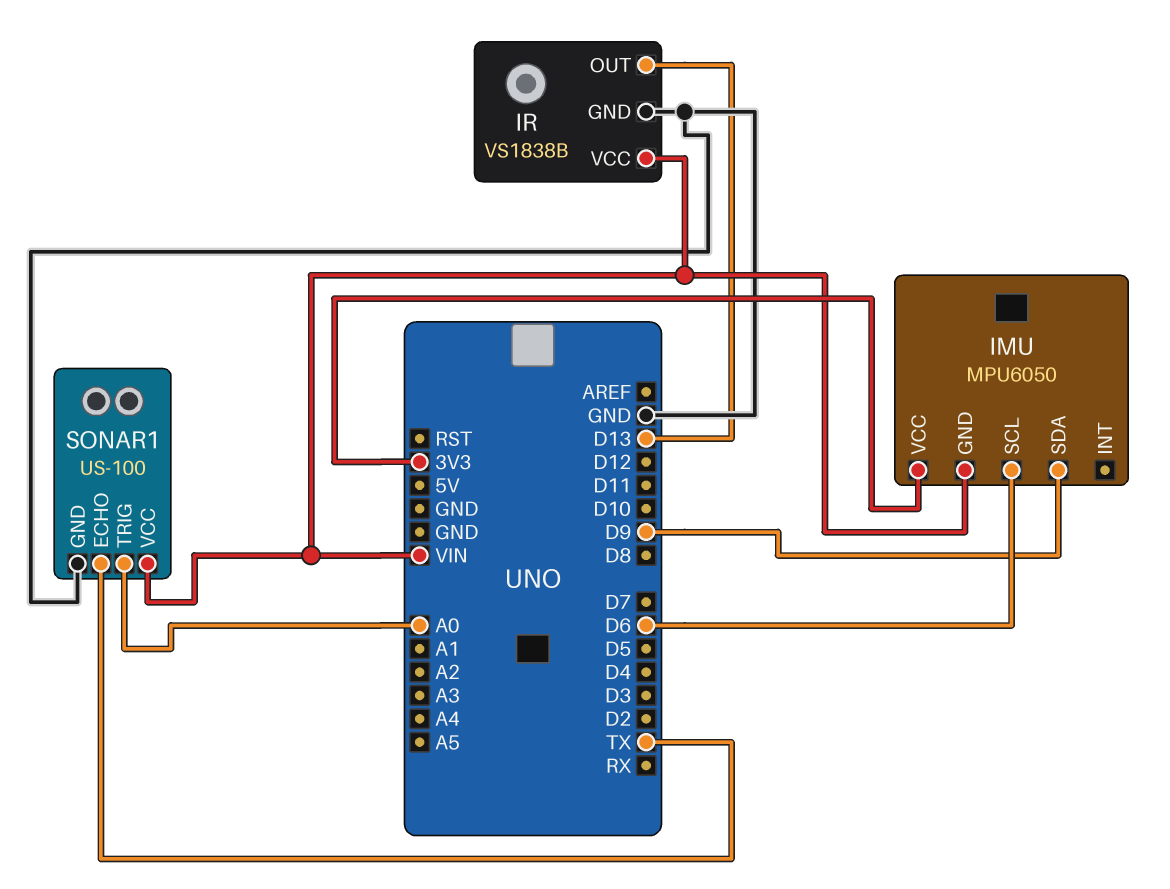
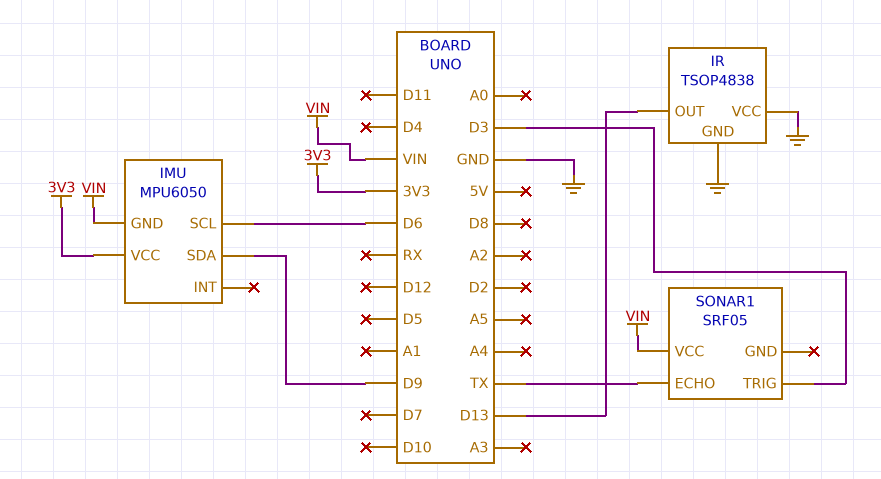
IR: VS1838B -> TSOP4838
IR pin VCC: VIN -> GND
SONAR1: US-100 -> SRF05
SONAR1 pin GND: GND -> none
SONAR1 pin TRIG: A0 -> D3

